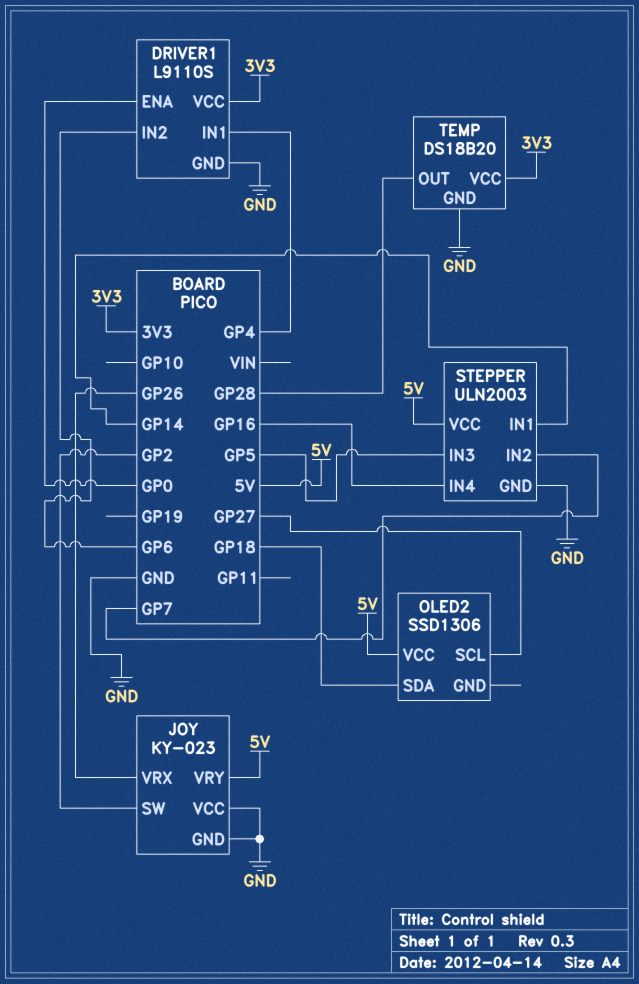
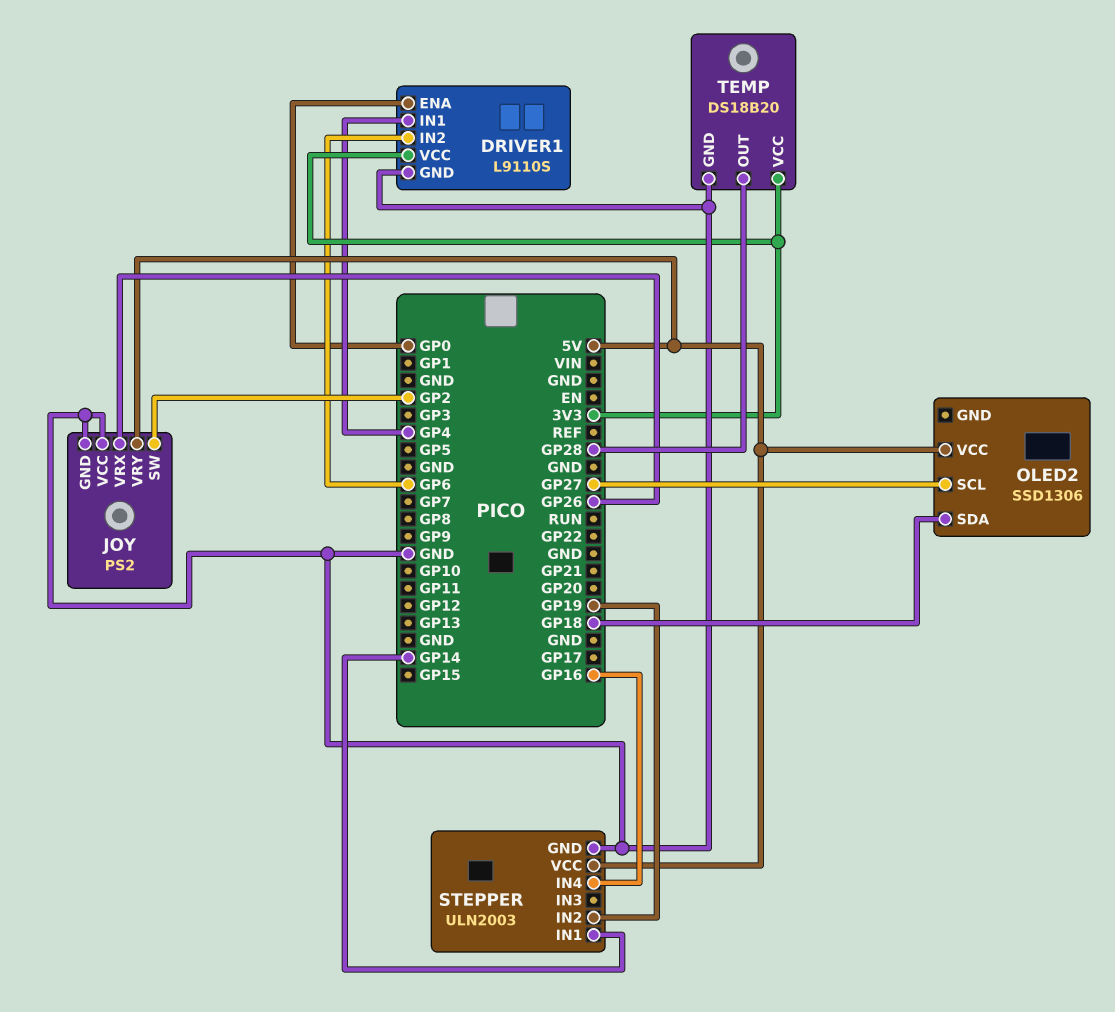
JOY: KY-023 -> PS2
STEPPER pin IN2: GP7 -> GP19
STEPPER pin IN3: GP5 -> none

